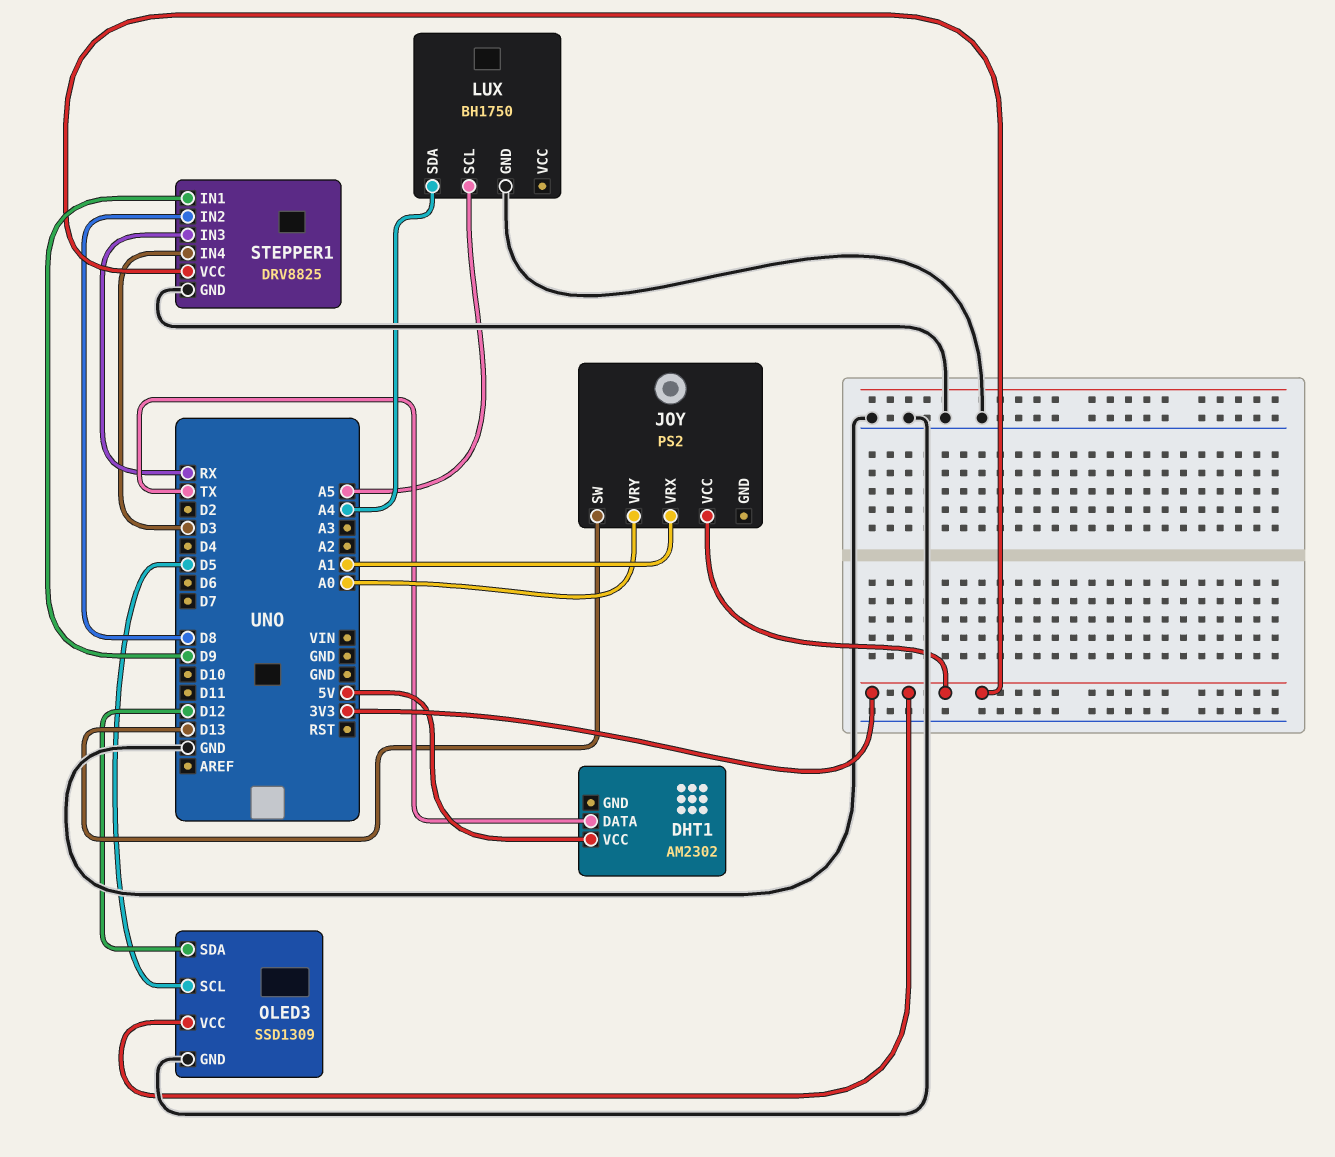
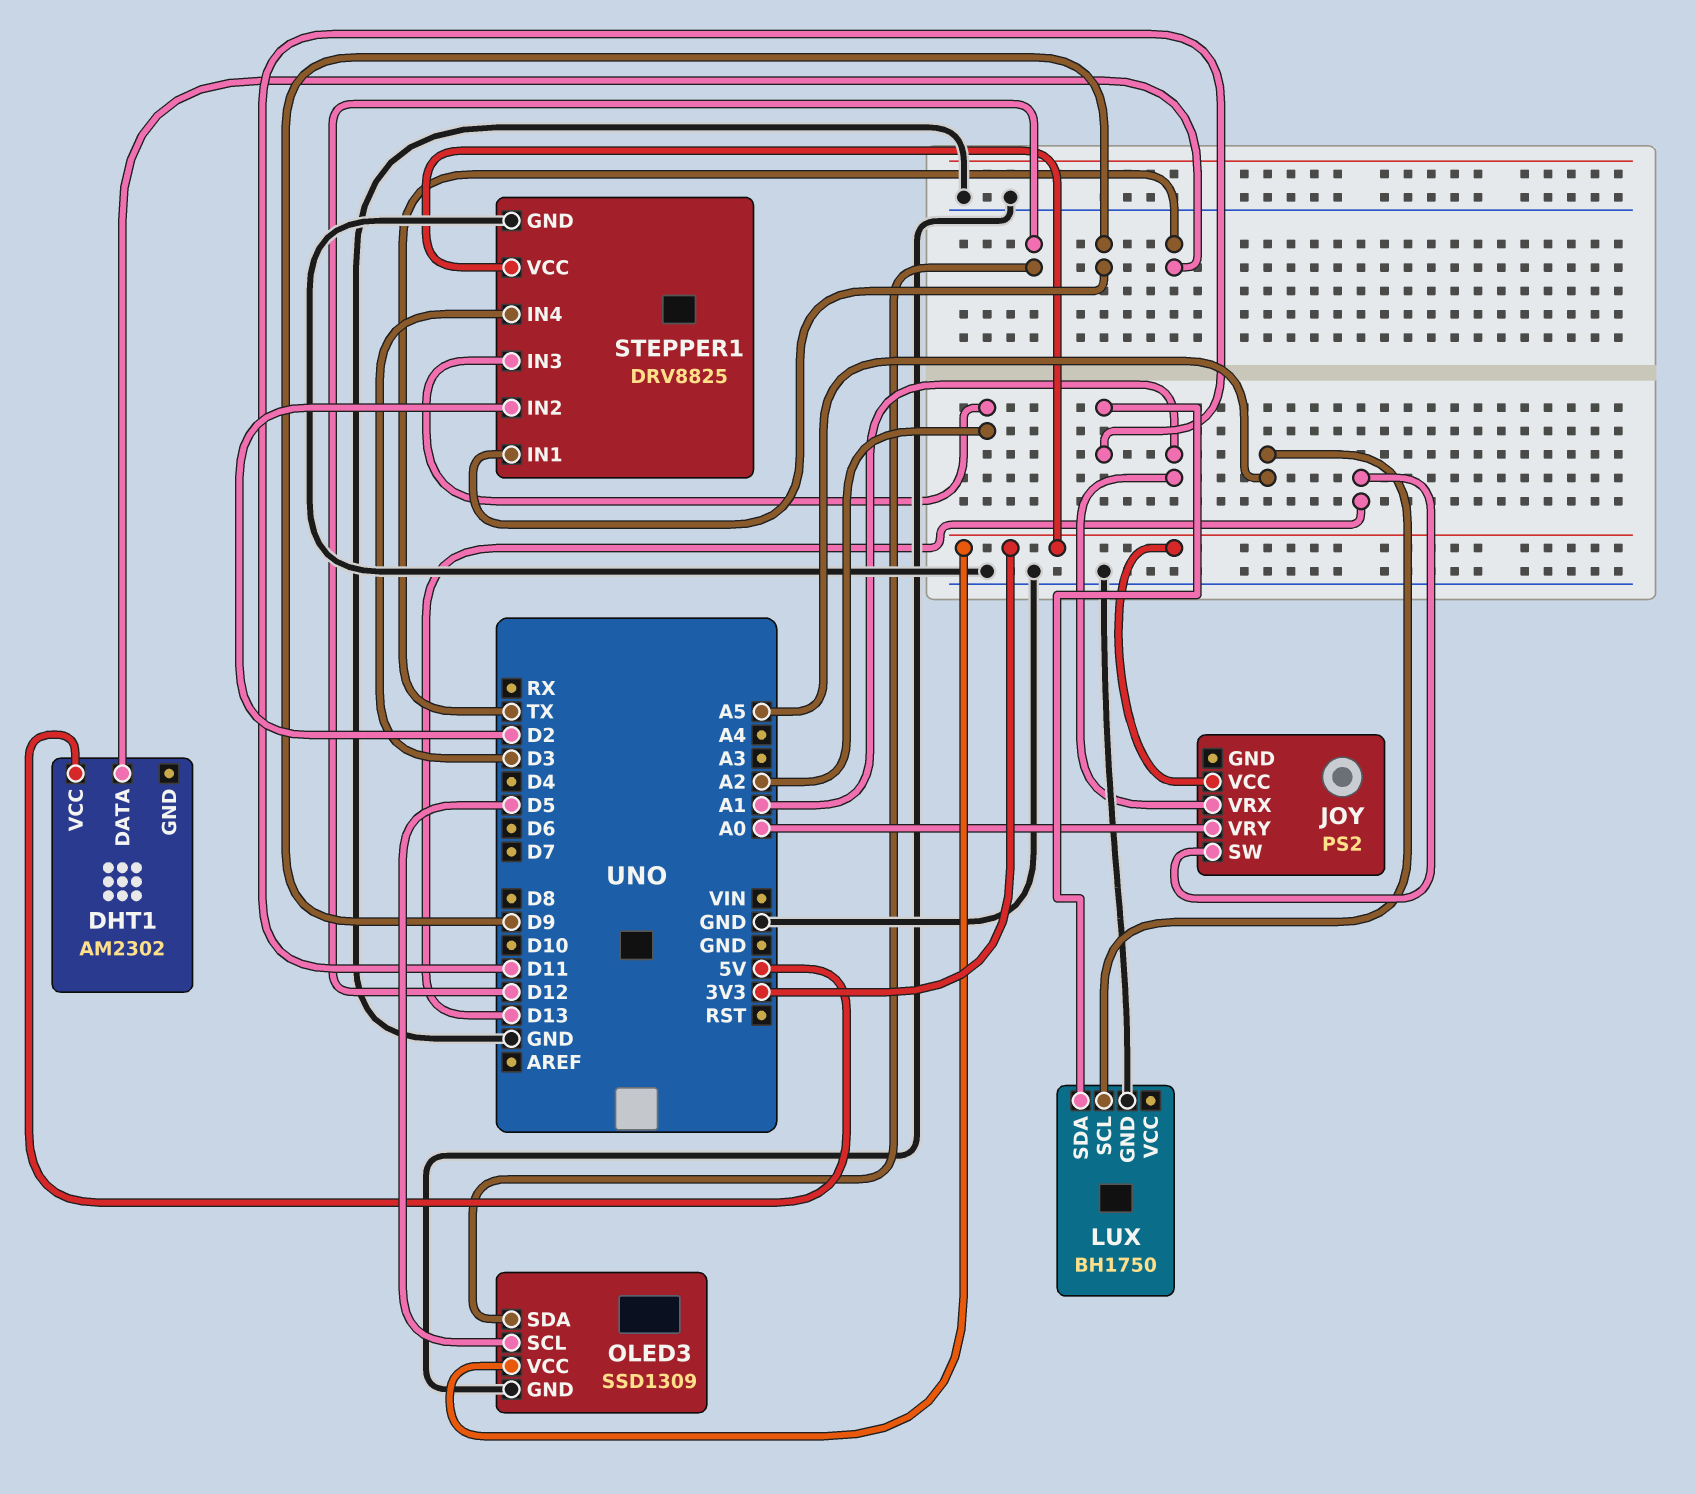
LUX pin SDA: A4 -> D11
STEPPER1 pin IN2: D8 -> D2
STEPPER1 pin IN3: RX -> A2

